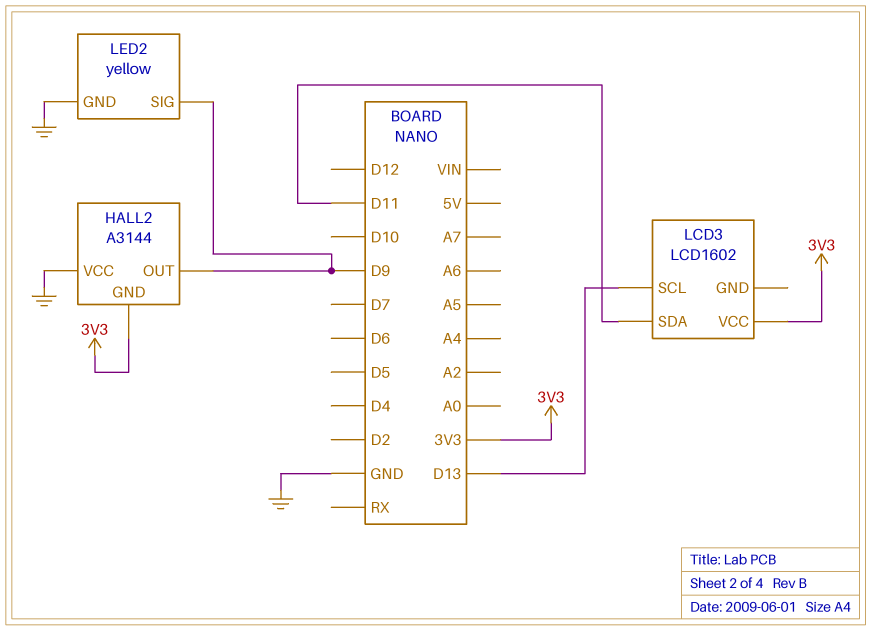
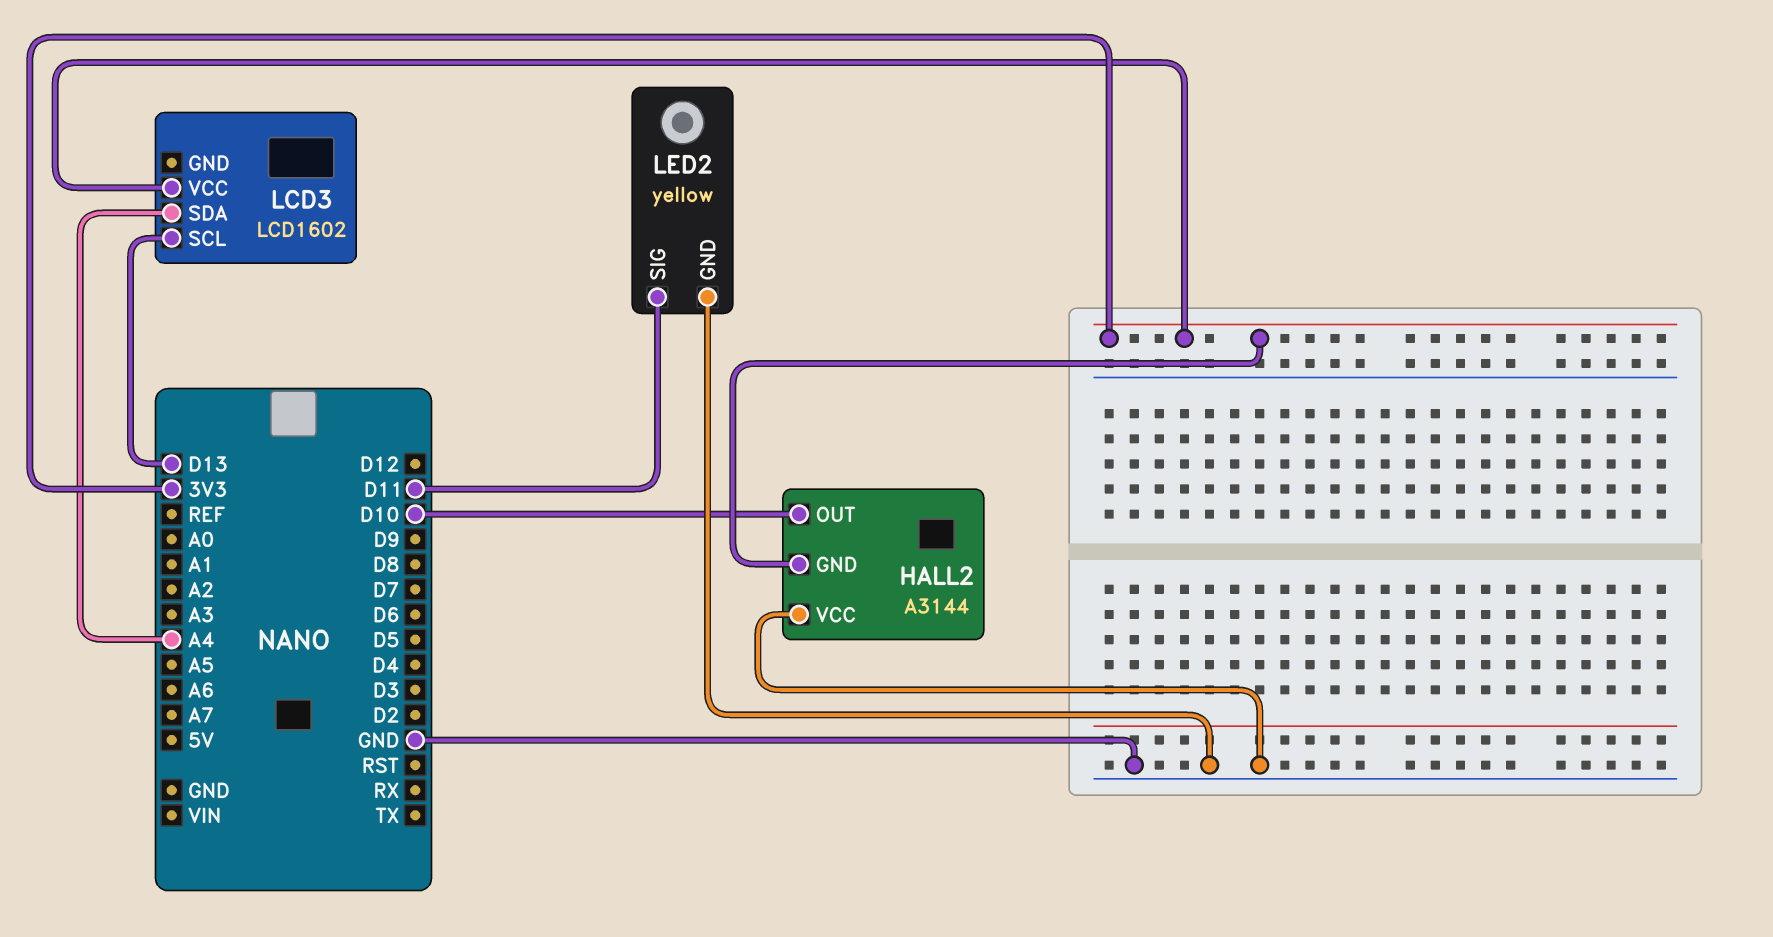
HALL2 pin OUT: D9 -> D10
LCD3 pin SDA: D11 -> A4
LED2 pin SIG: D9 -> D11

